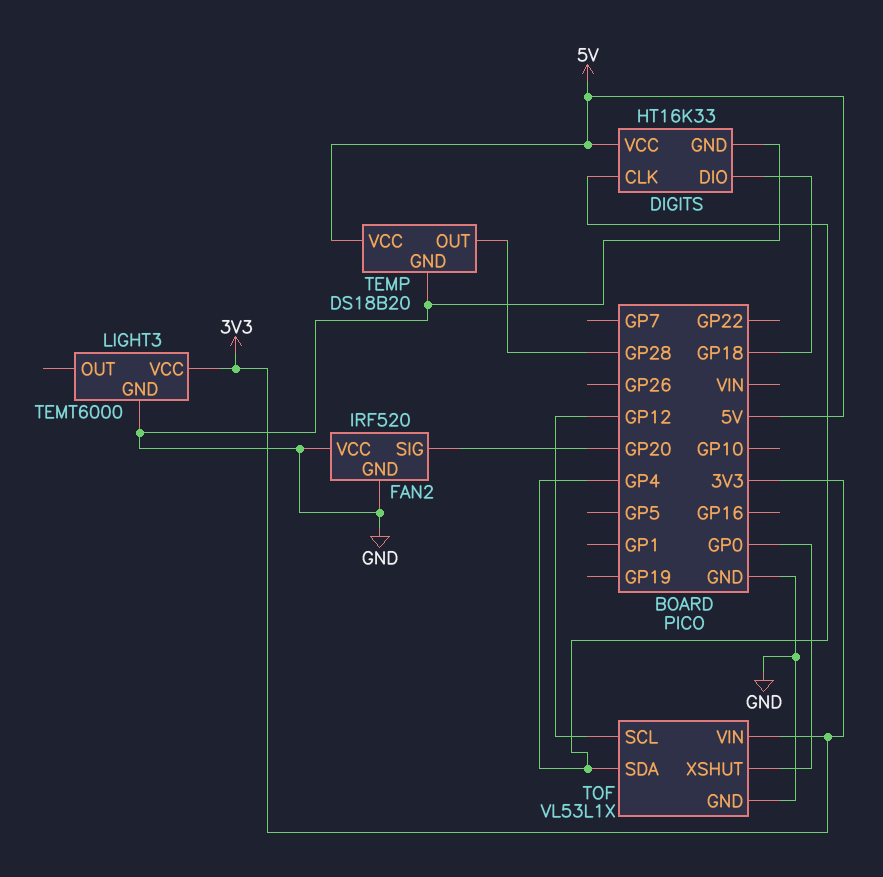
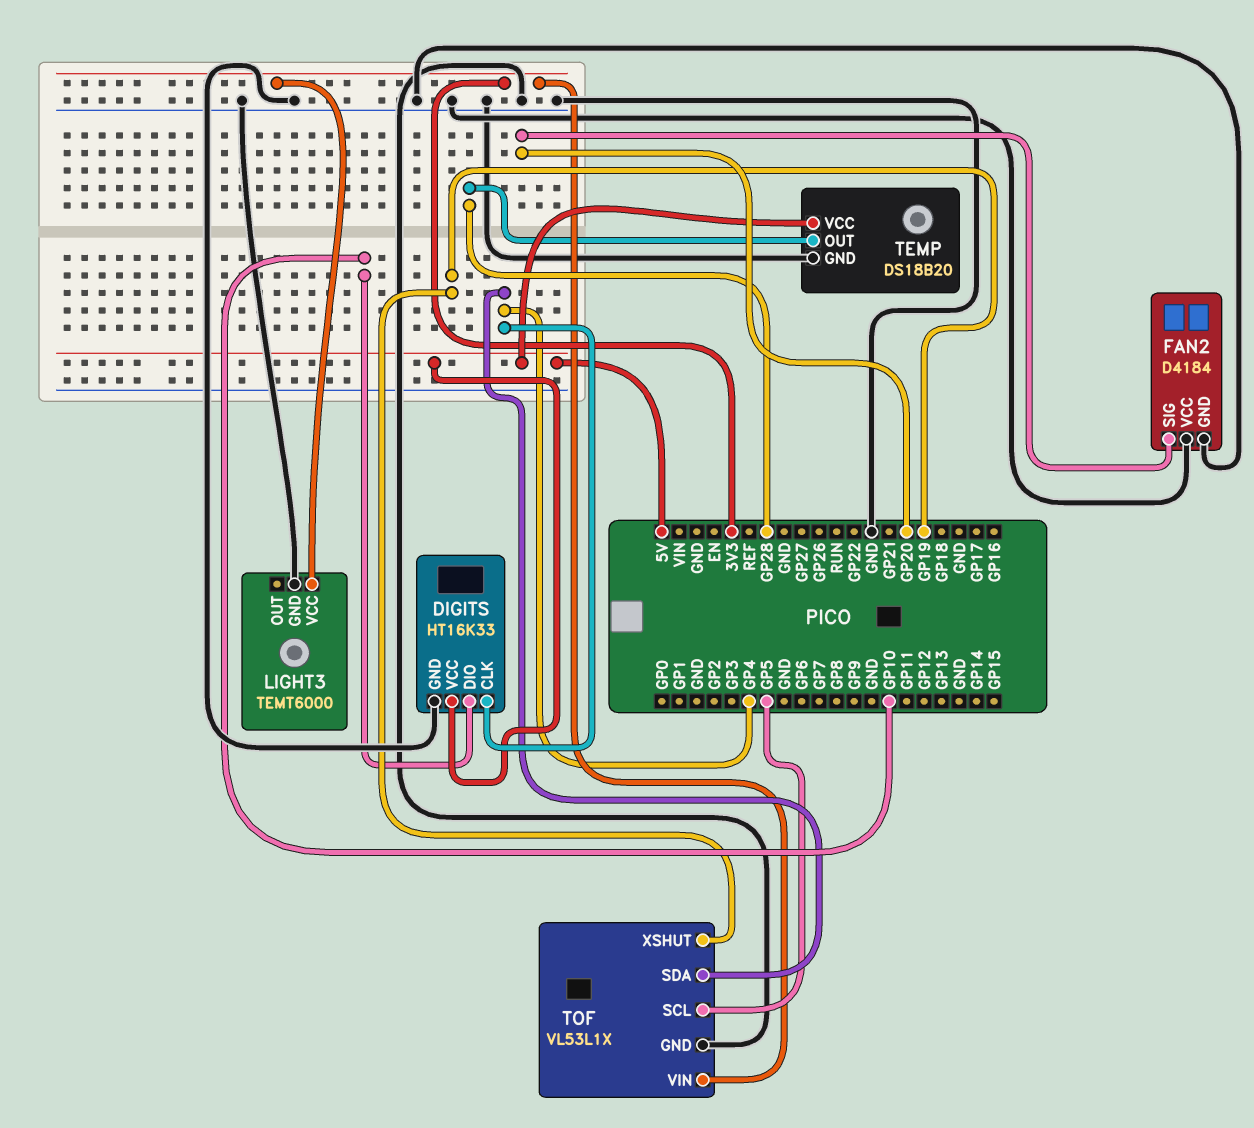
DIGITS pin DIO: GP18 -> GP10
FAN2: IRF520 -> D4184
TOF pin SCL: GP12 -> GP5
TOF pin XSHUT: GP0 -> GP19

